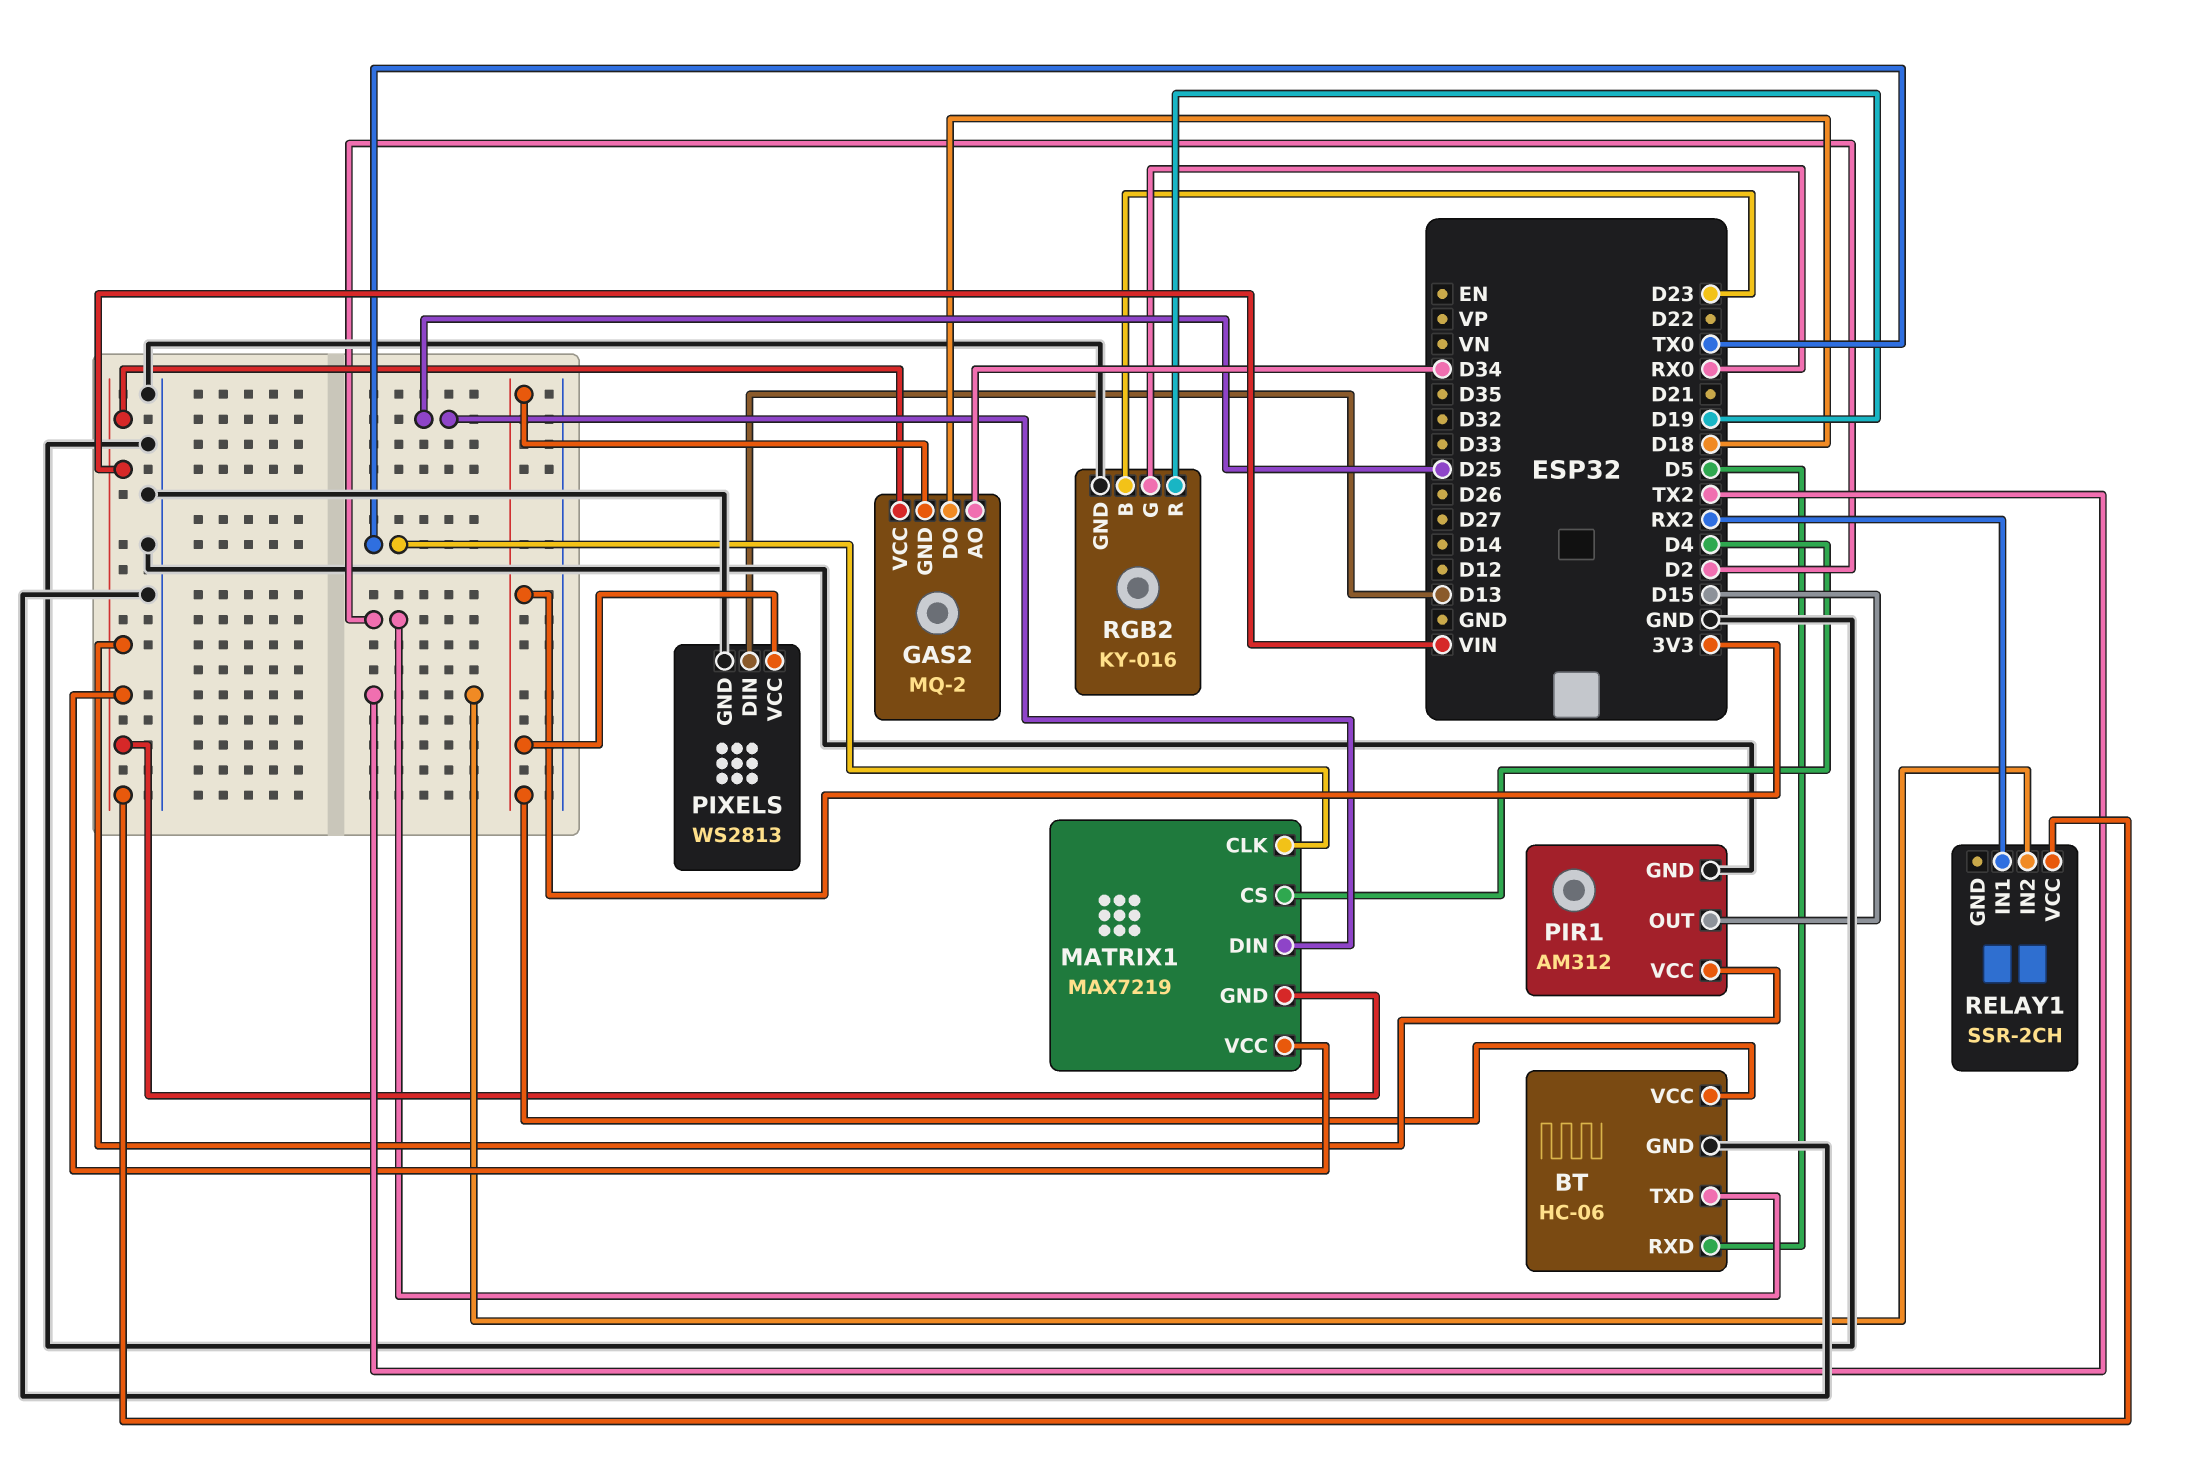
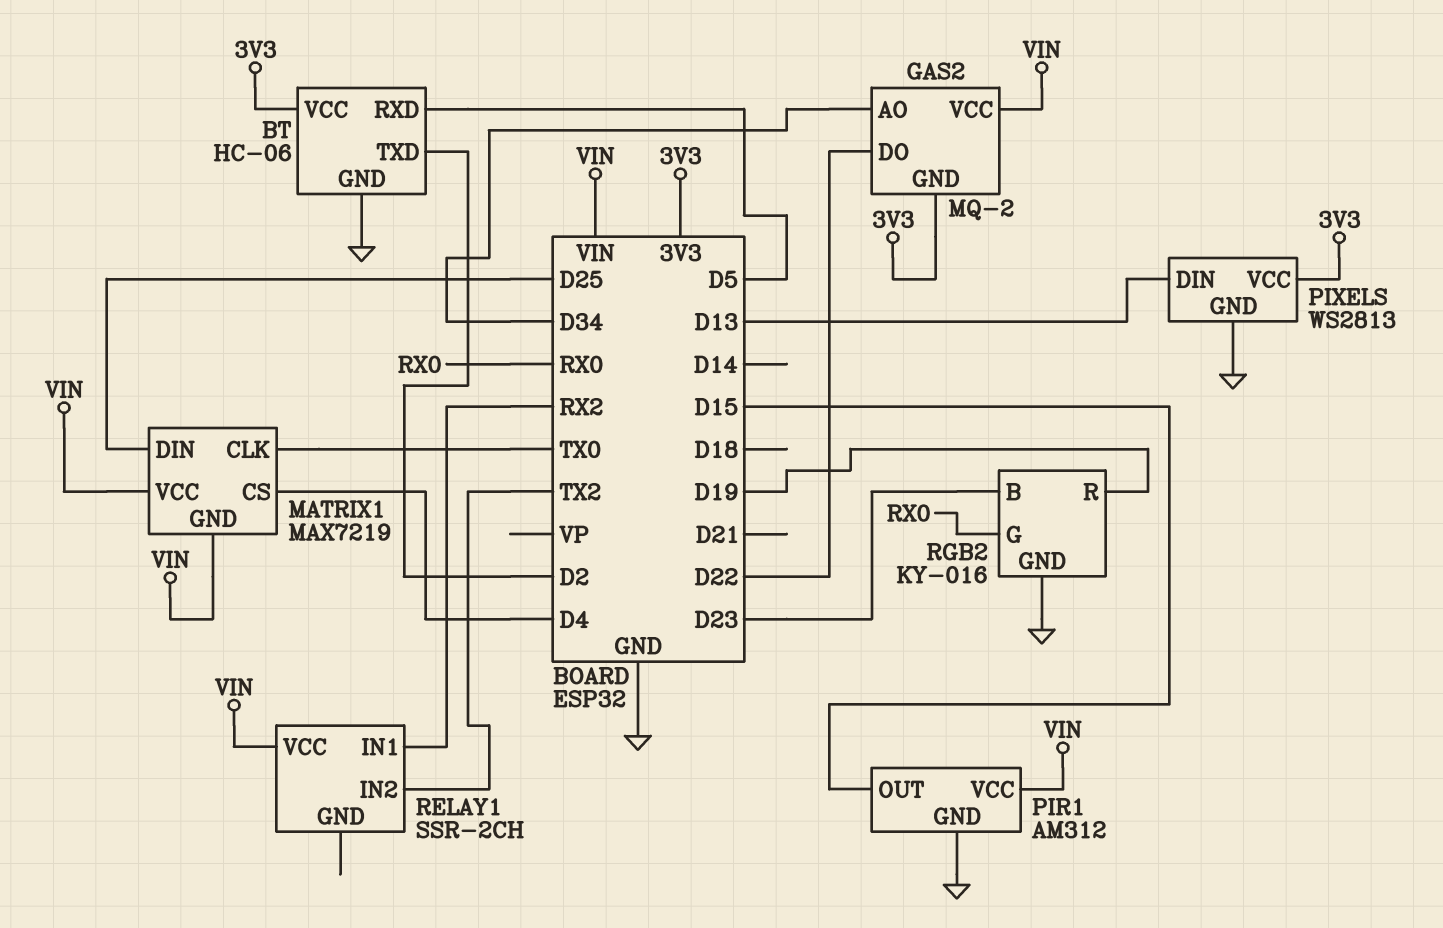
GAS2 pin DO: D18 -> D22

